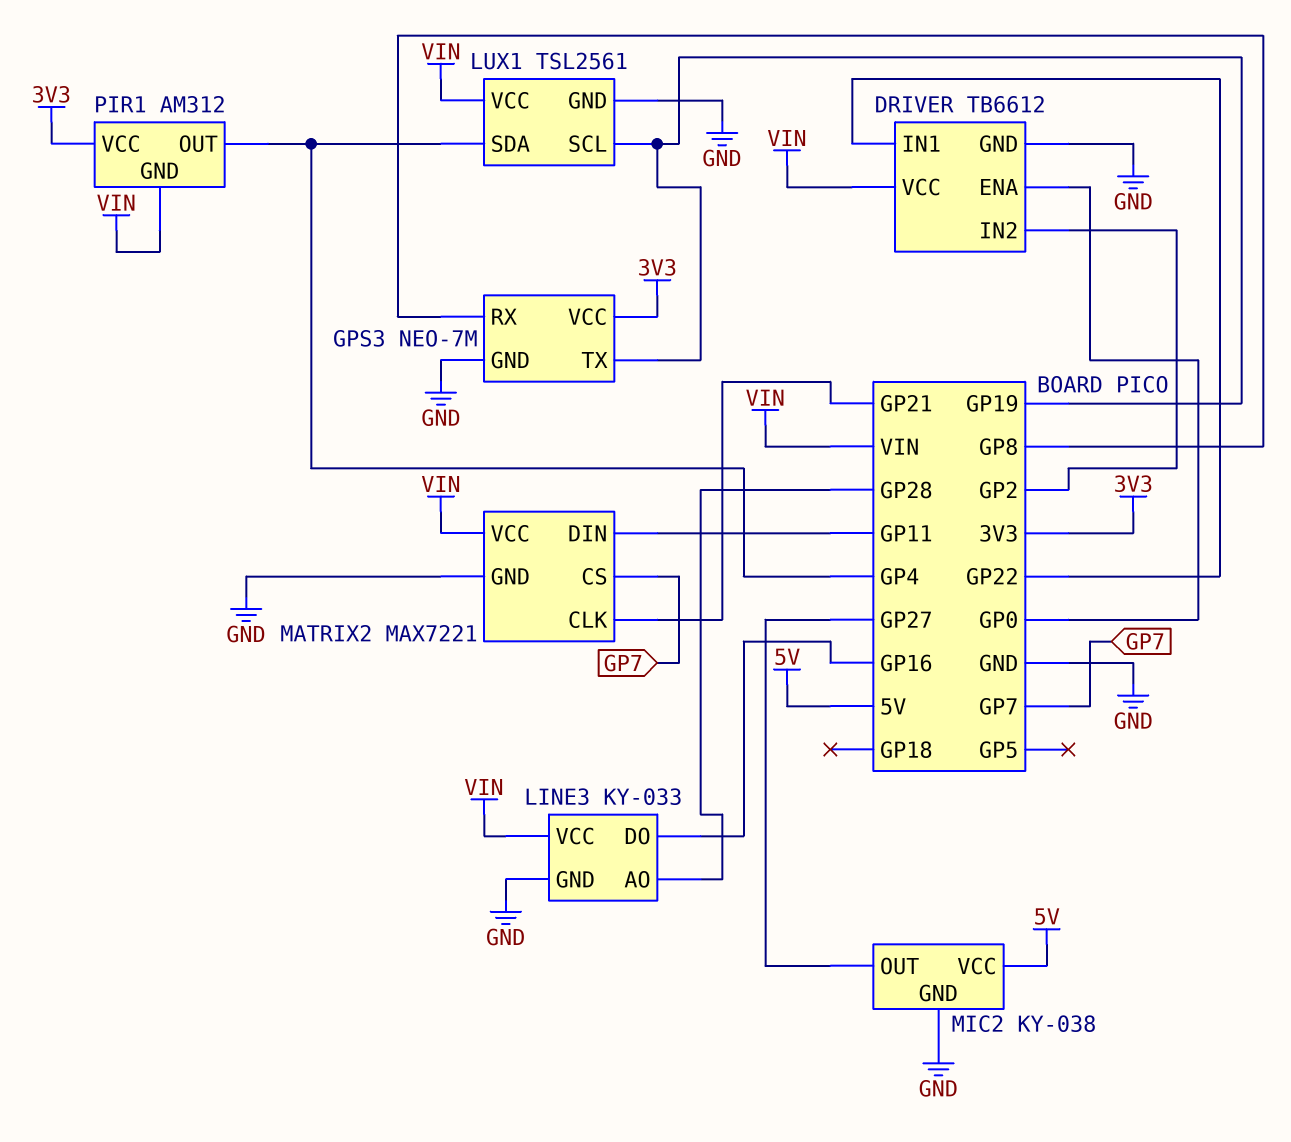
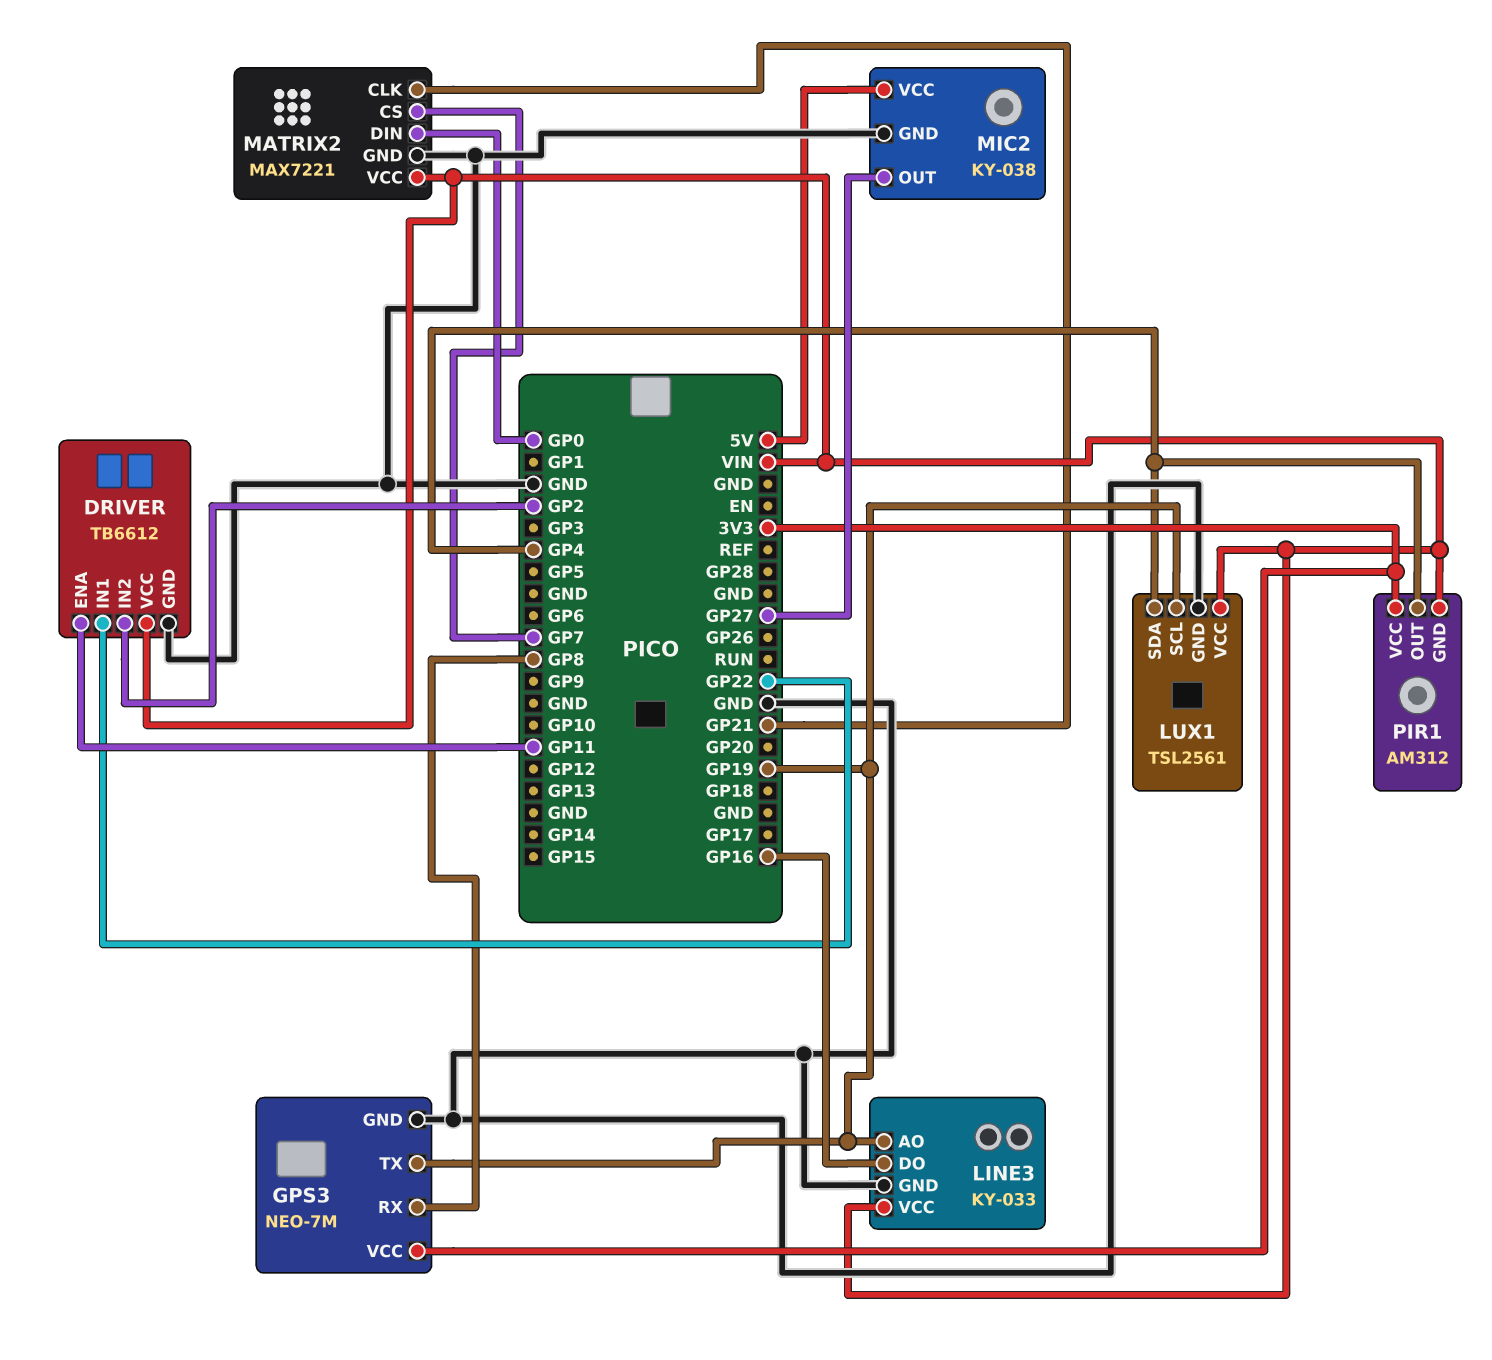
DRIVER pin ENA: GP0 -> GP11
LINE3 pin AO: GP28 -> GP19
MATRIX2 pin DIN: GP11 -> GP0

